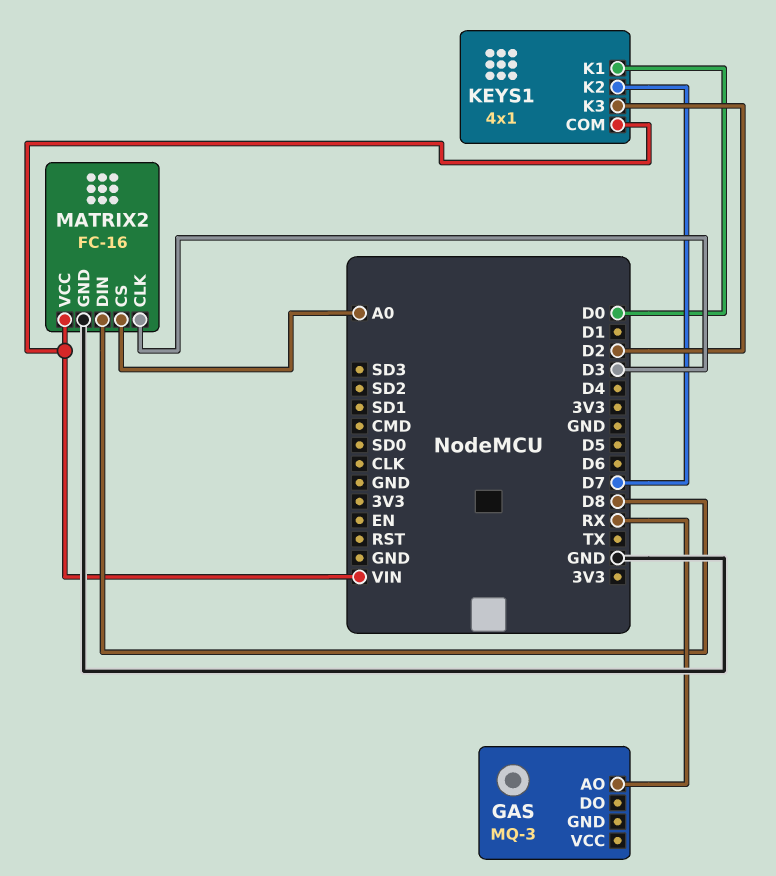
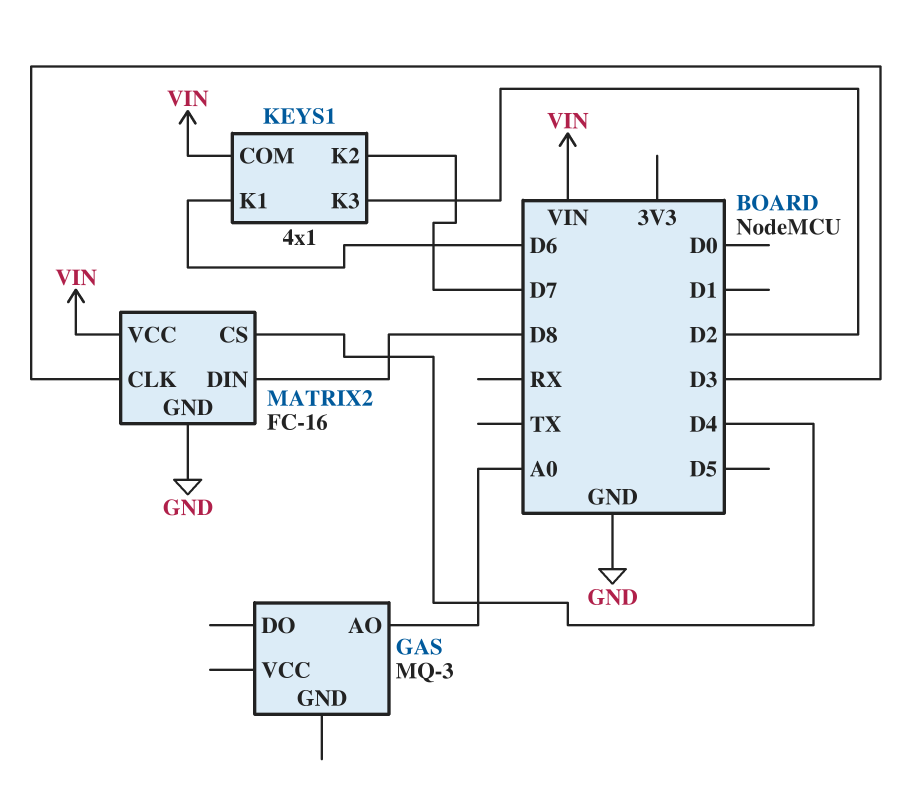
GAS pin AO: RX -> A0
KEYS1 pin K1: D0 -> D6
MATRIX2 pin CS: A0 -> D4

